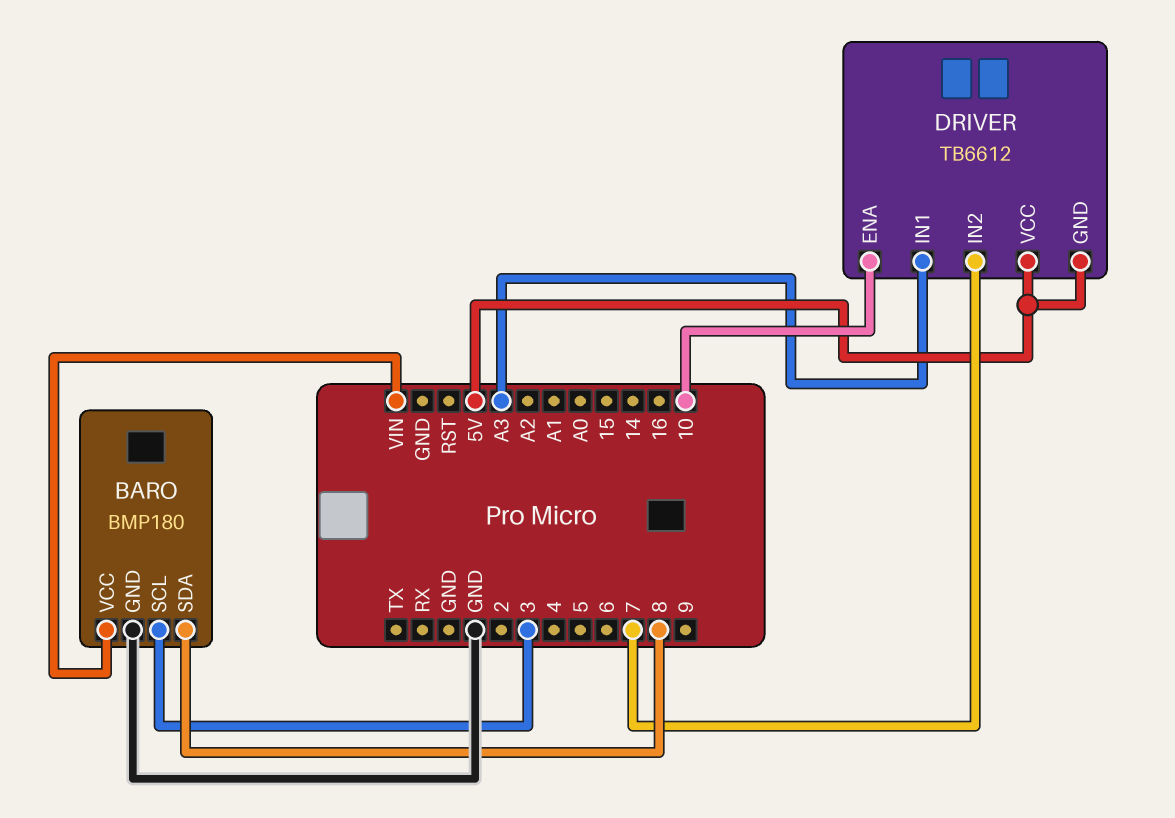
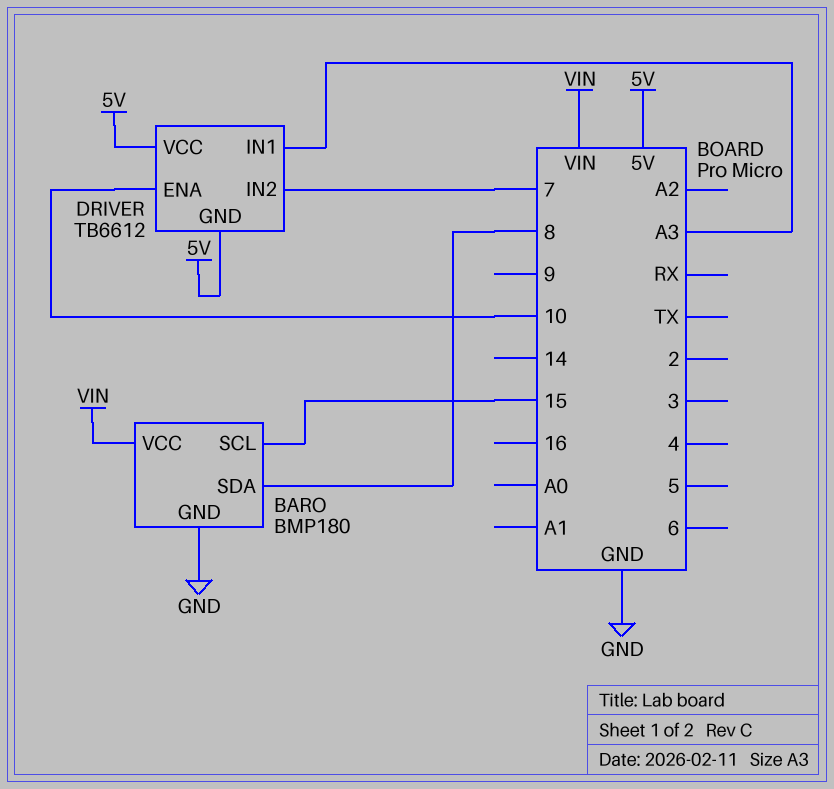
BARO pin SCL: 3 -> 15

